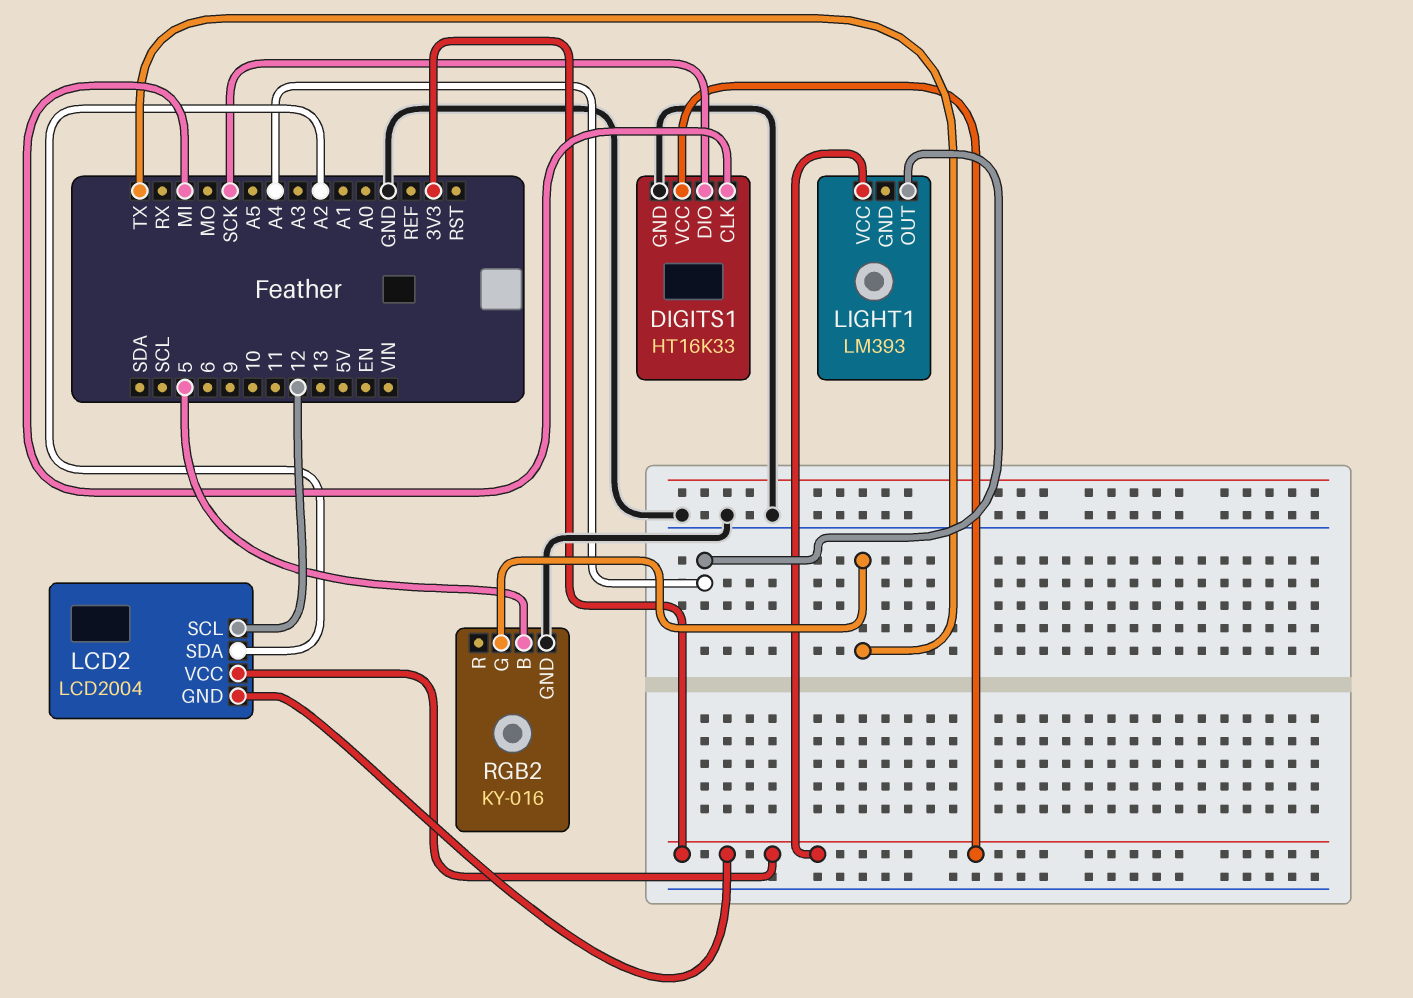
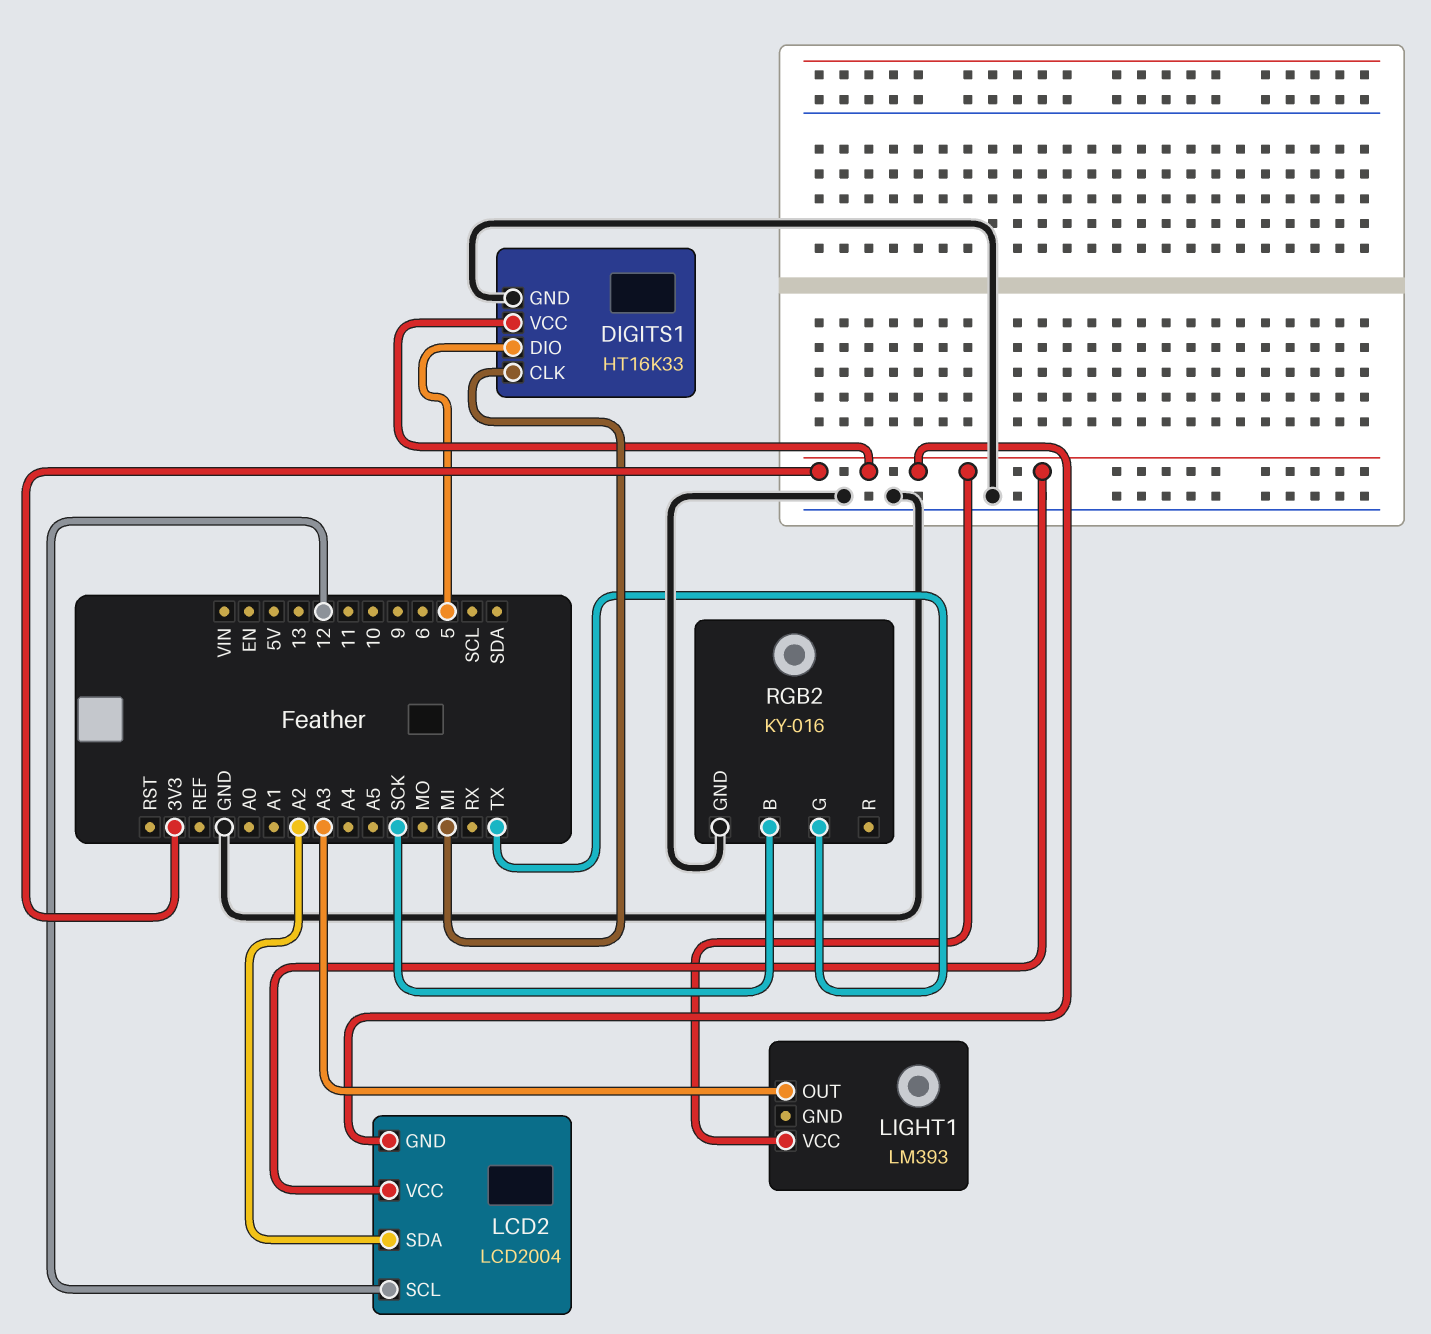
DIGITS1 pin DIO: SCK -> 5
LIGHT1 pin OUT: A4 -> A3
RGB2 pin B: 5 -> SCK

